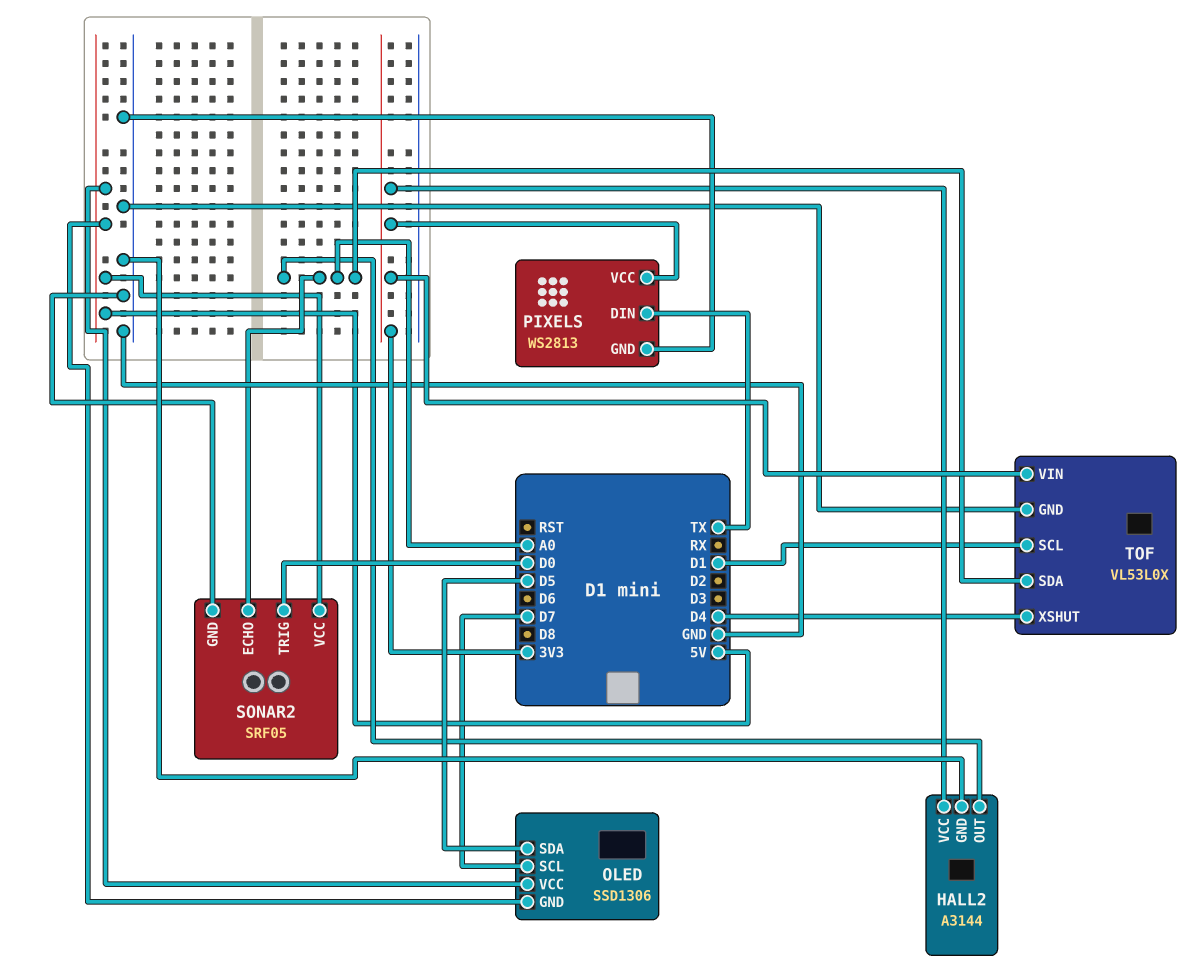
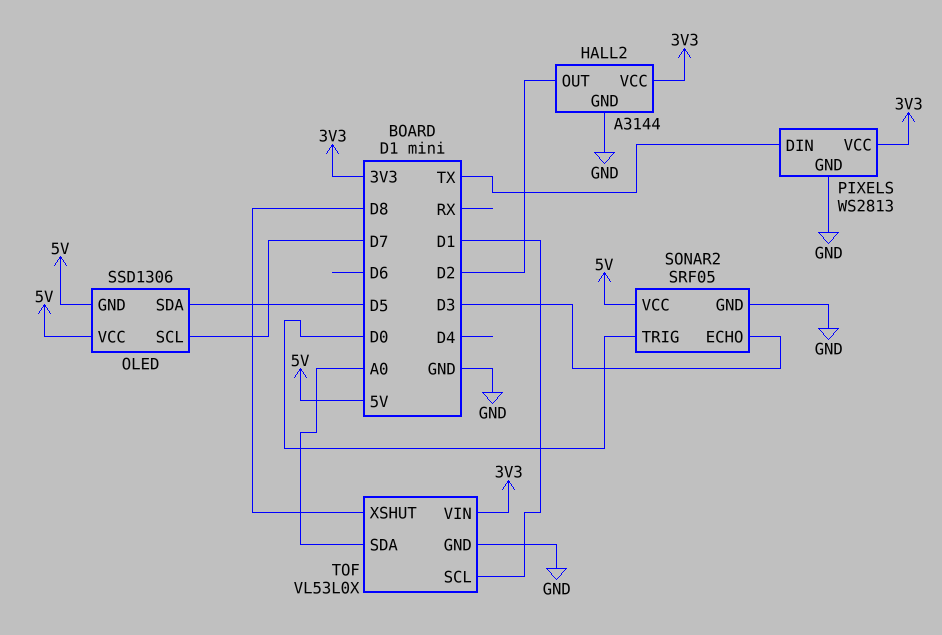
HALL2 pin OUT: A0 -> D2
SONAR2 pin ECHO: A0 -> D3
TOF pin XSHUT: D4 -> D8

